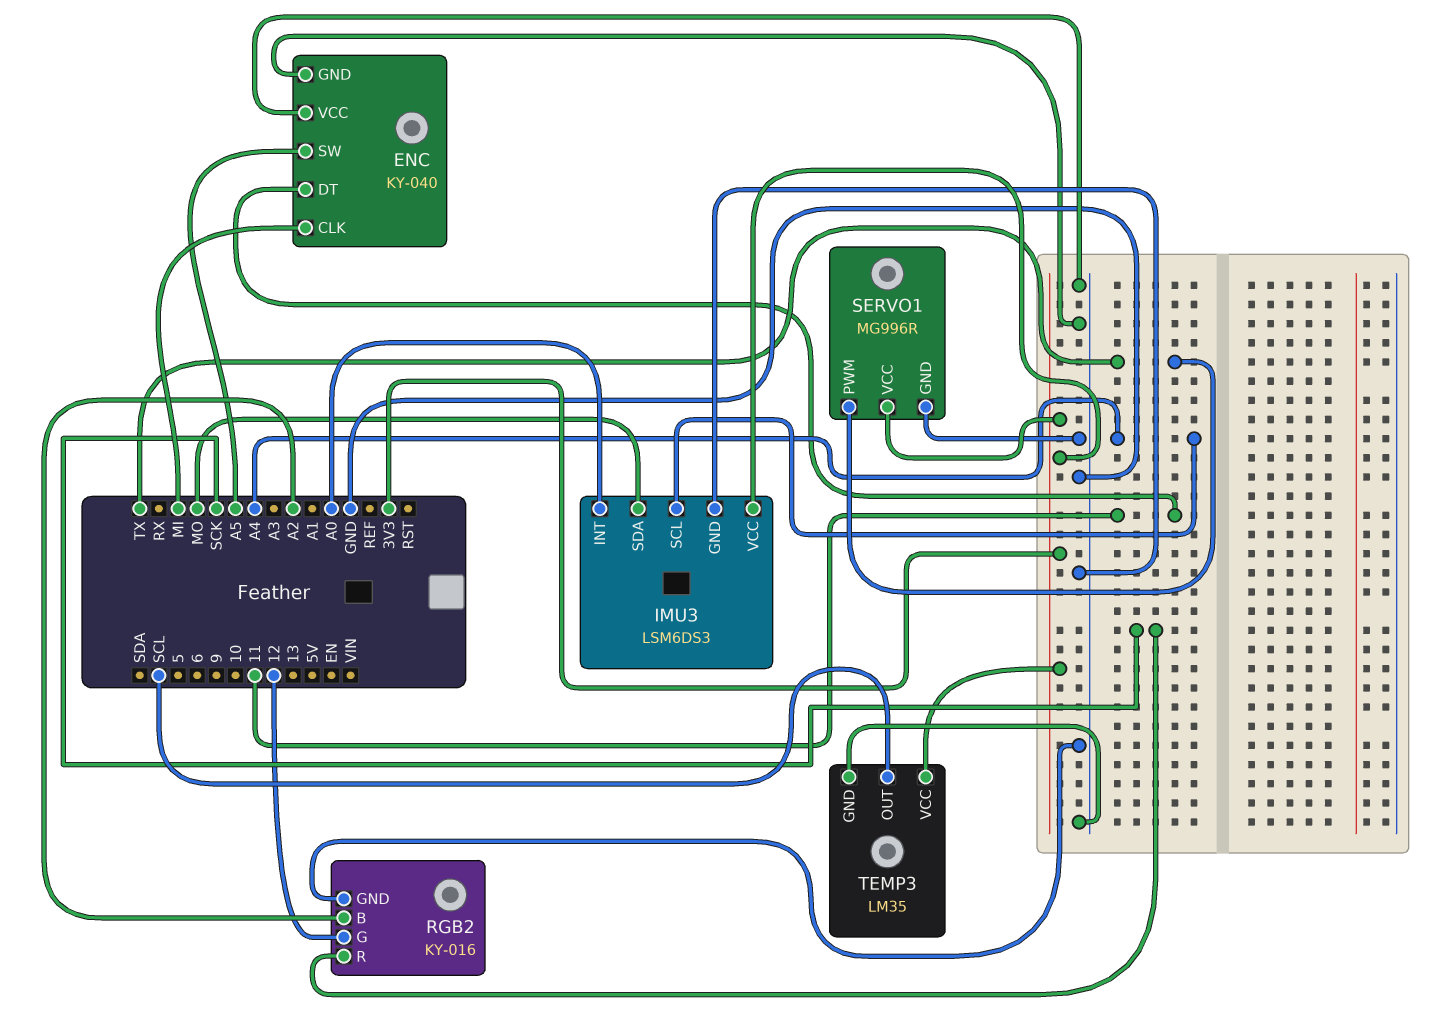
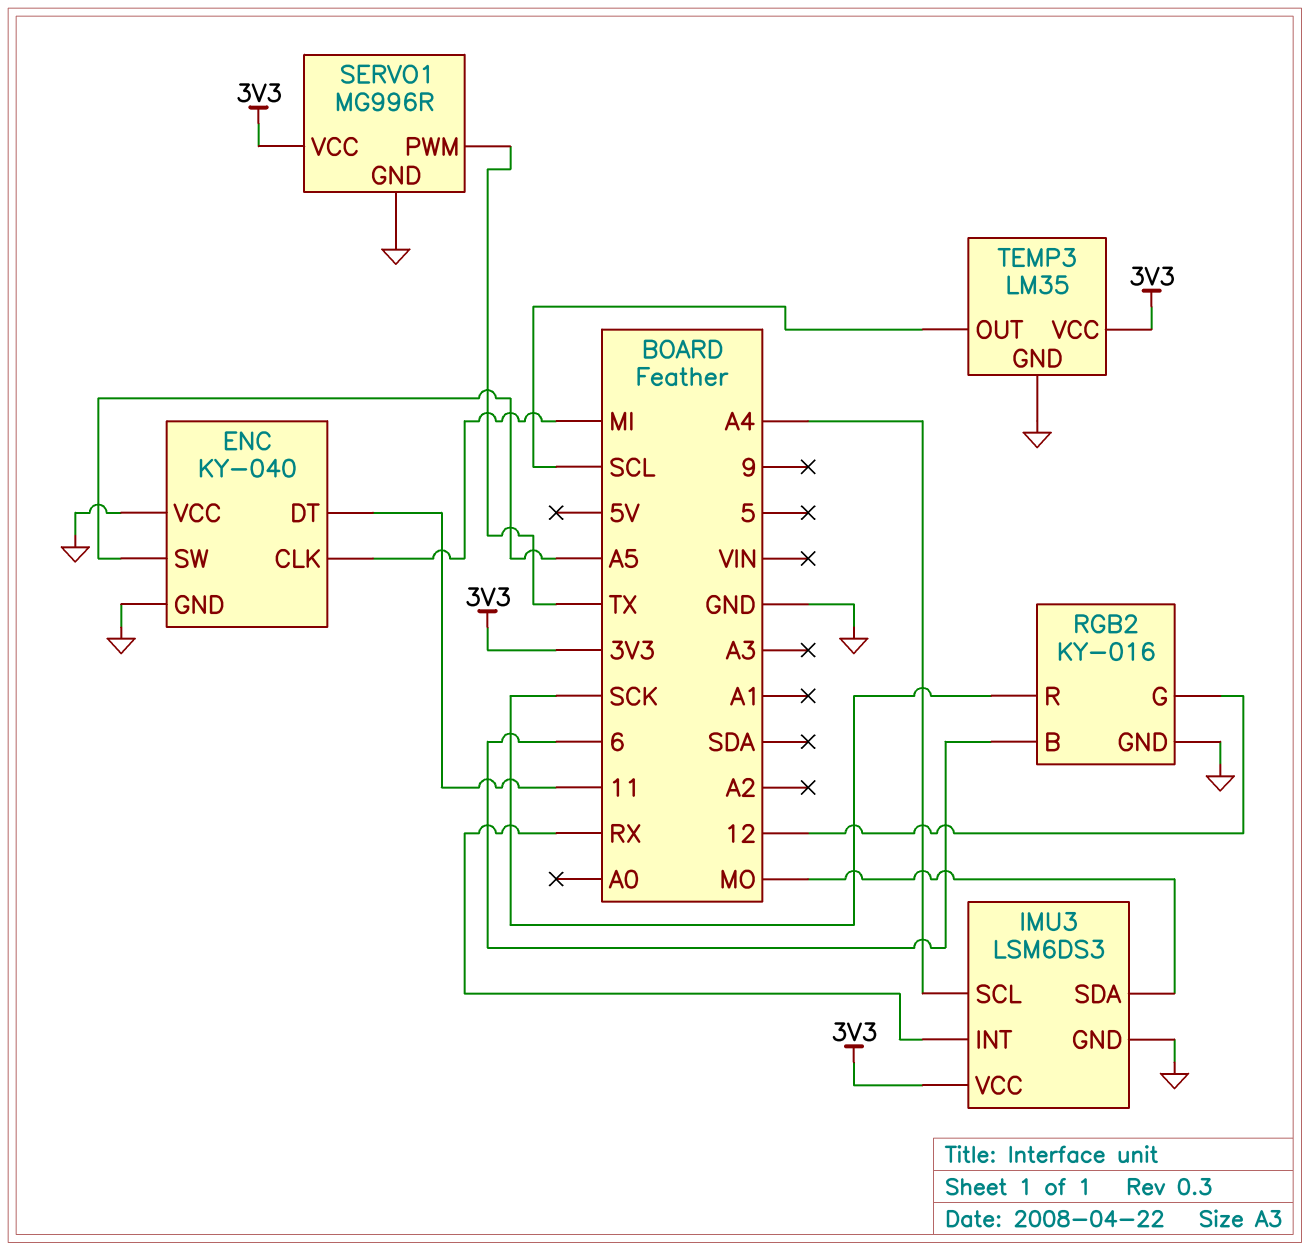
IMU3 pin INT: A0 -> RX
RGB2 pin B: A2 -> 6

